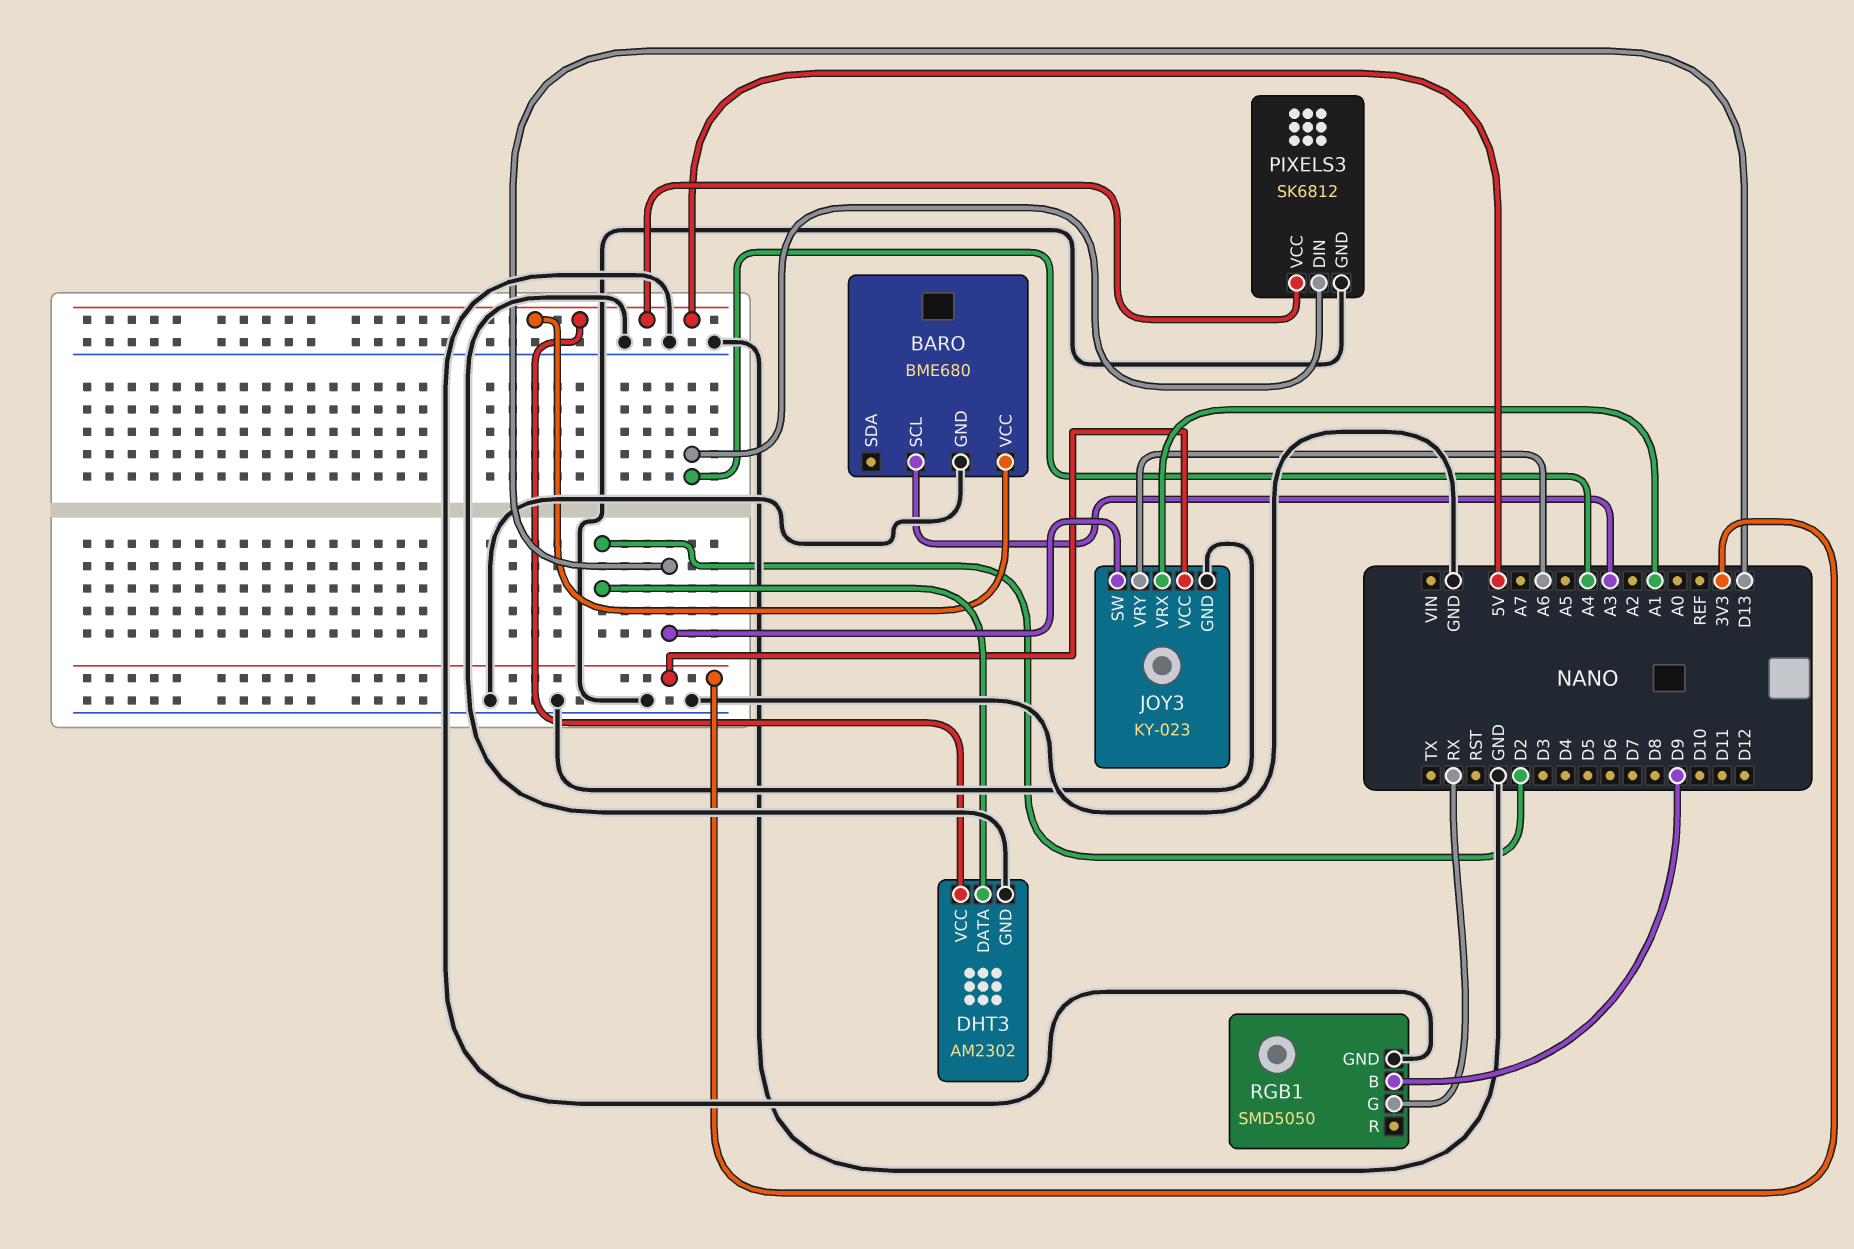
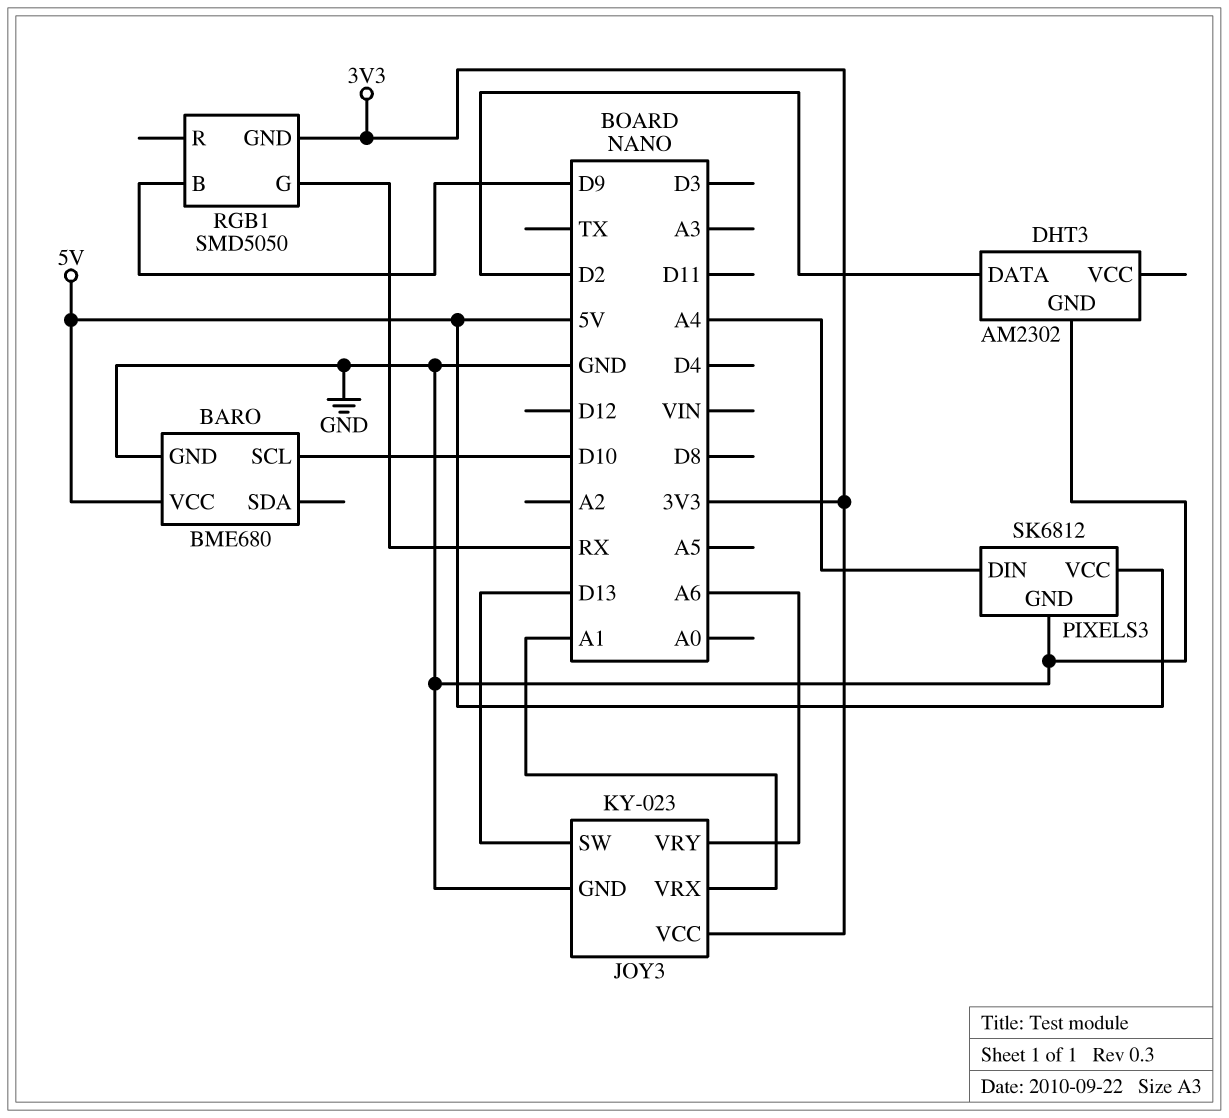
BARO pin SCL: A3 -> D10
DHT3 pin VCC: 5V -> none
RGB1 pin GND: GND -> 3V3

